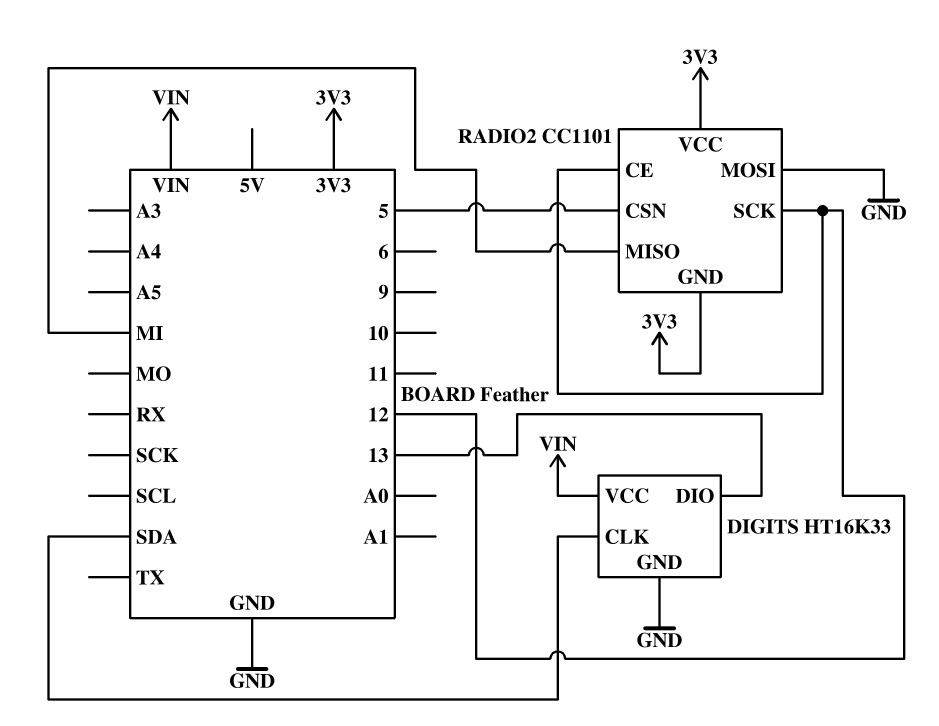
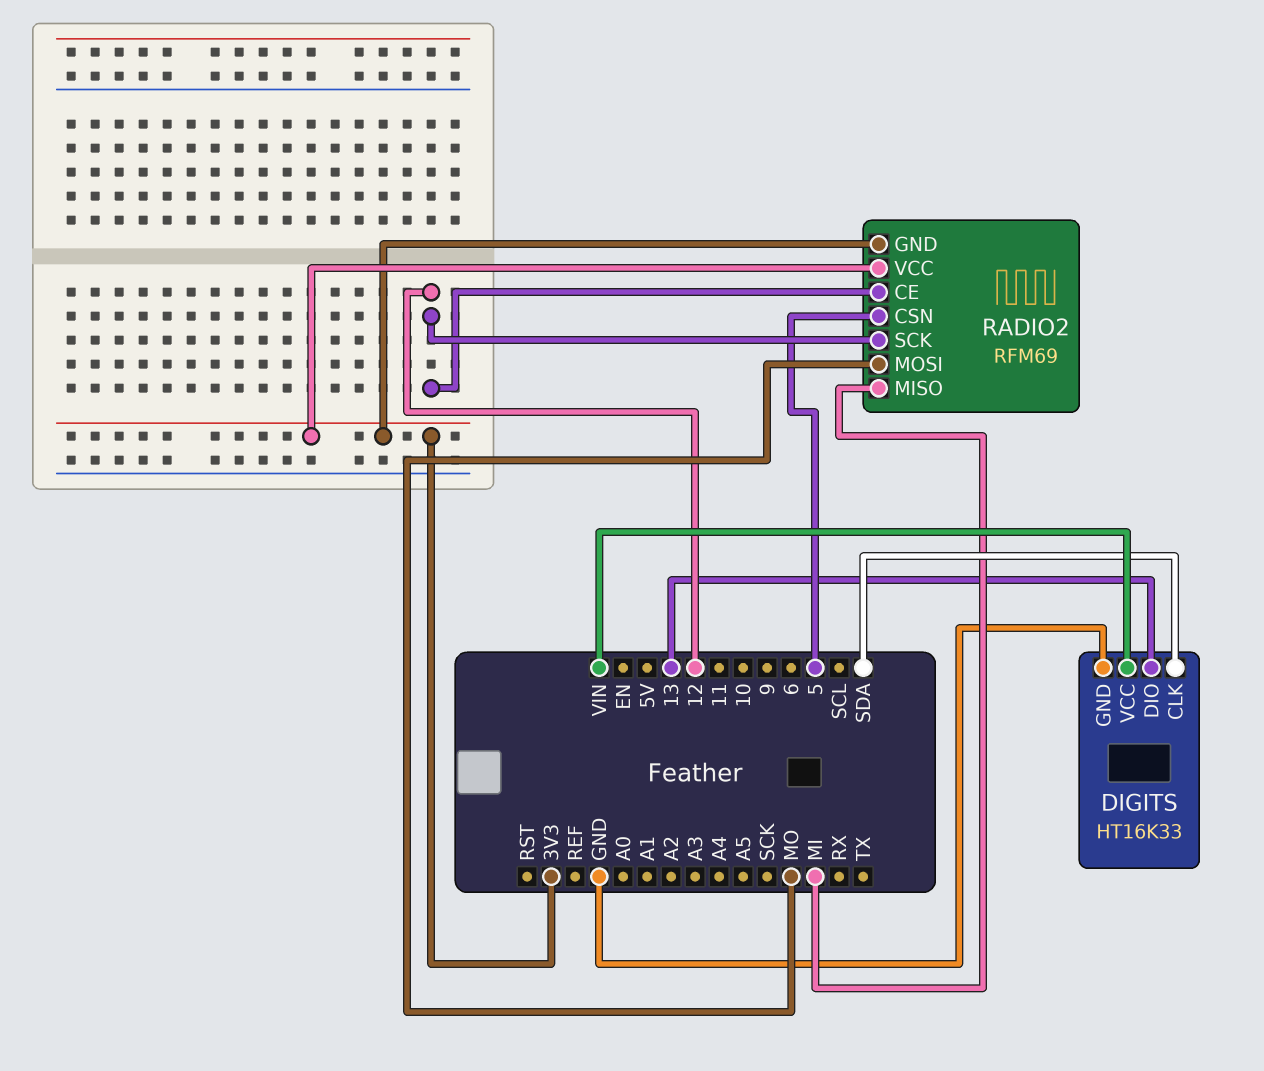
RADIO2: CC1101 -> RFM69
RADIO2 pin MOSI: GND -> MO

